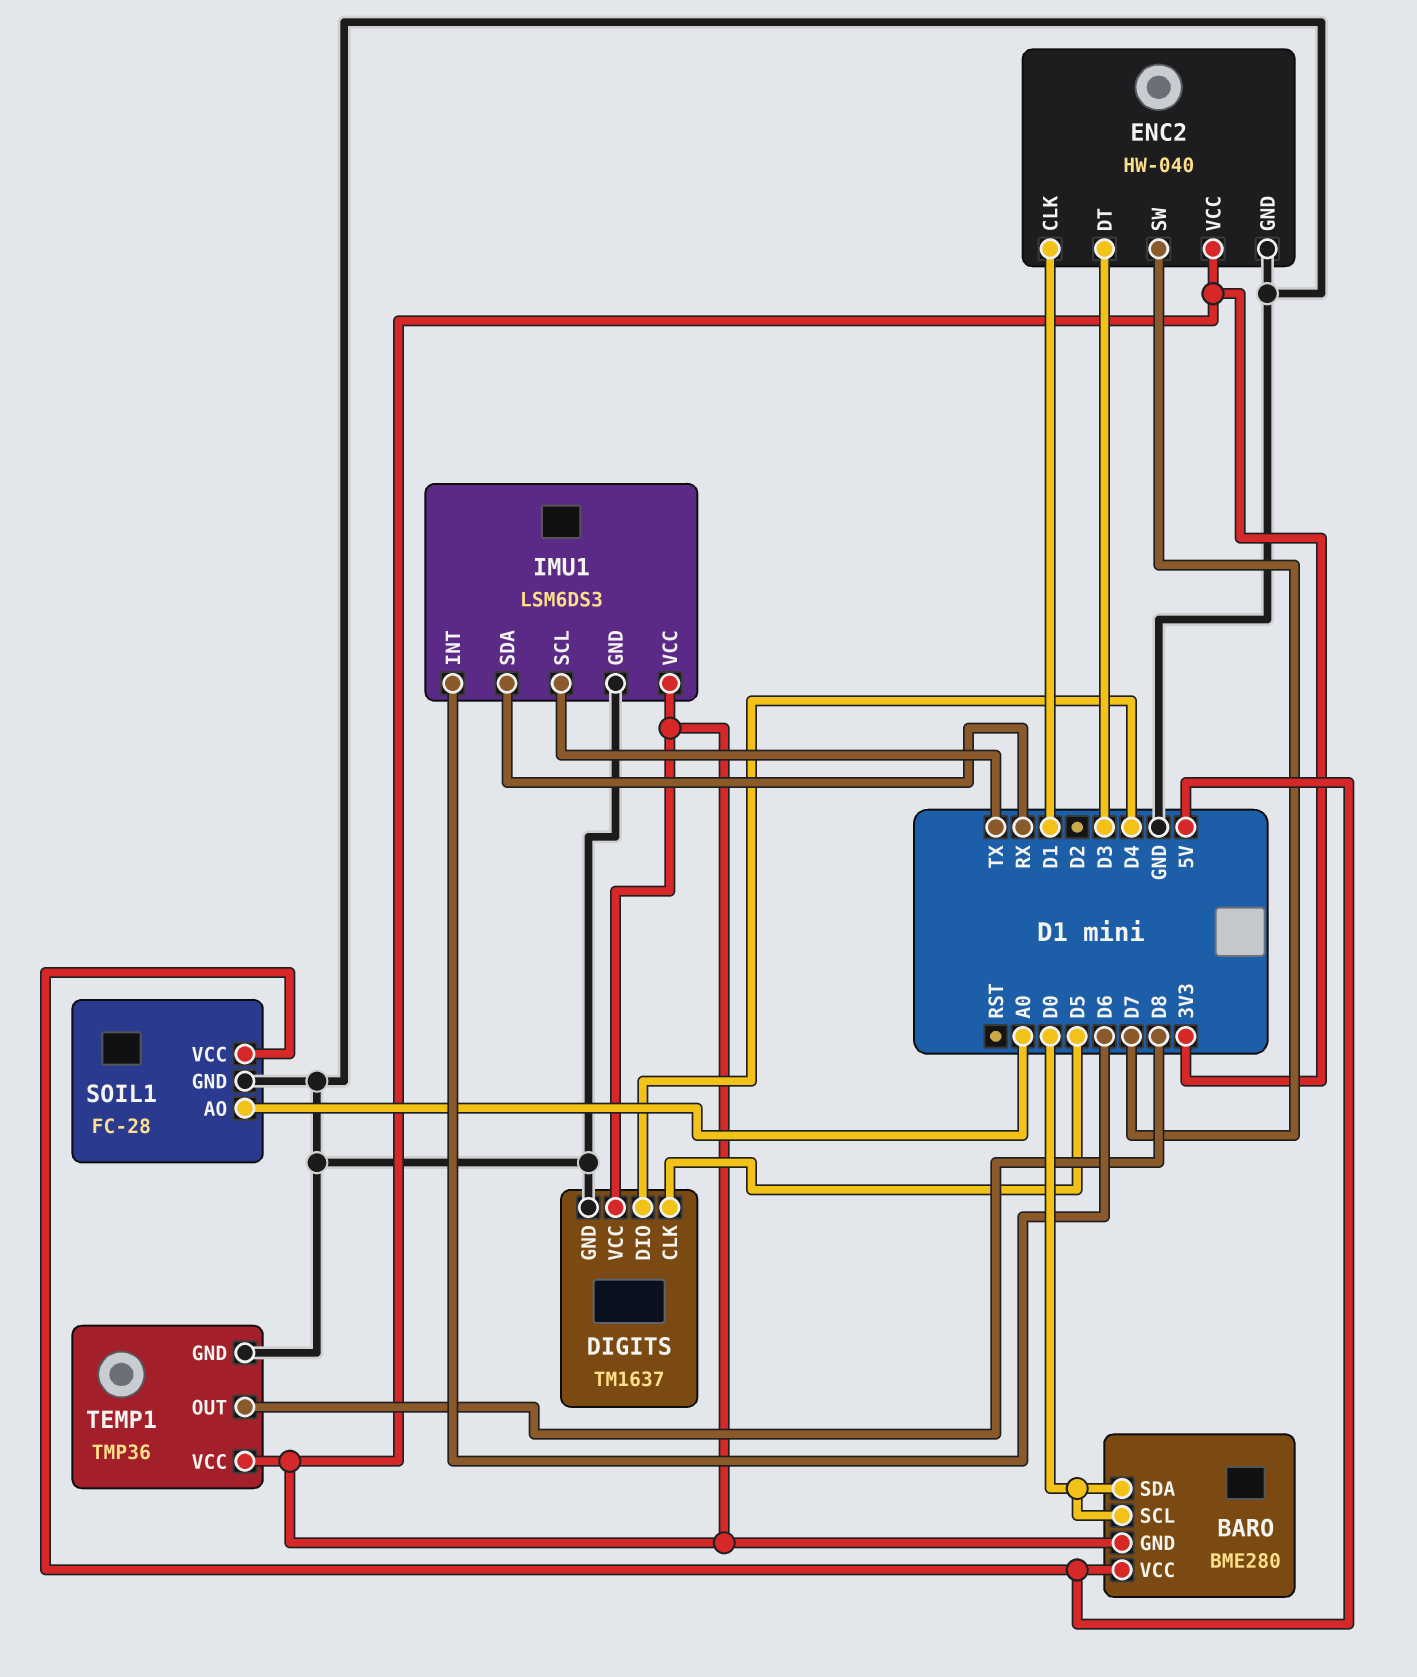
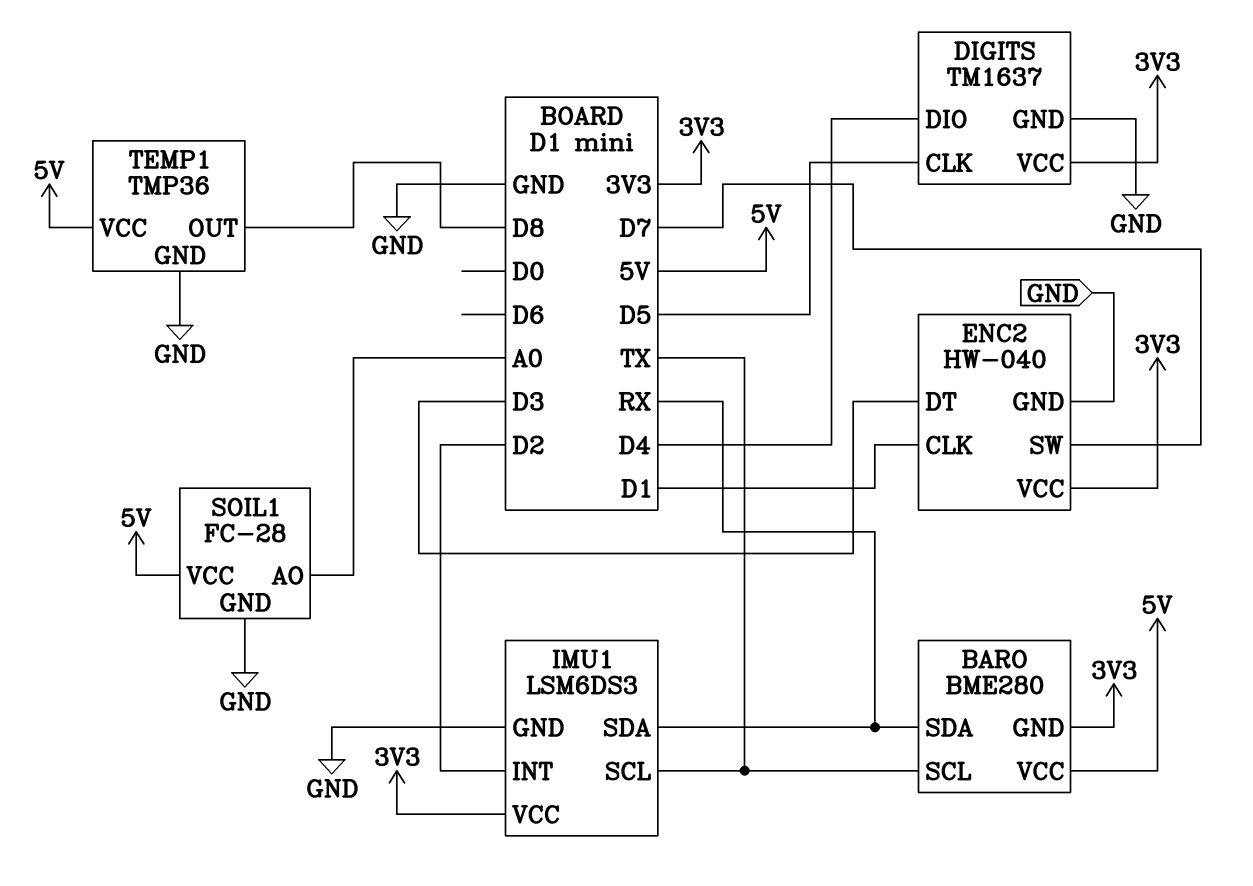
BARO pin SCL: D0 -> TX
BARO pin SDA: D0 -> RX
IMU1 pin INT: D6 -> D2
TEMP1 pin VCC: 3V3 -> 5V

